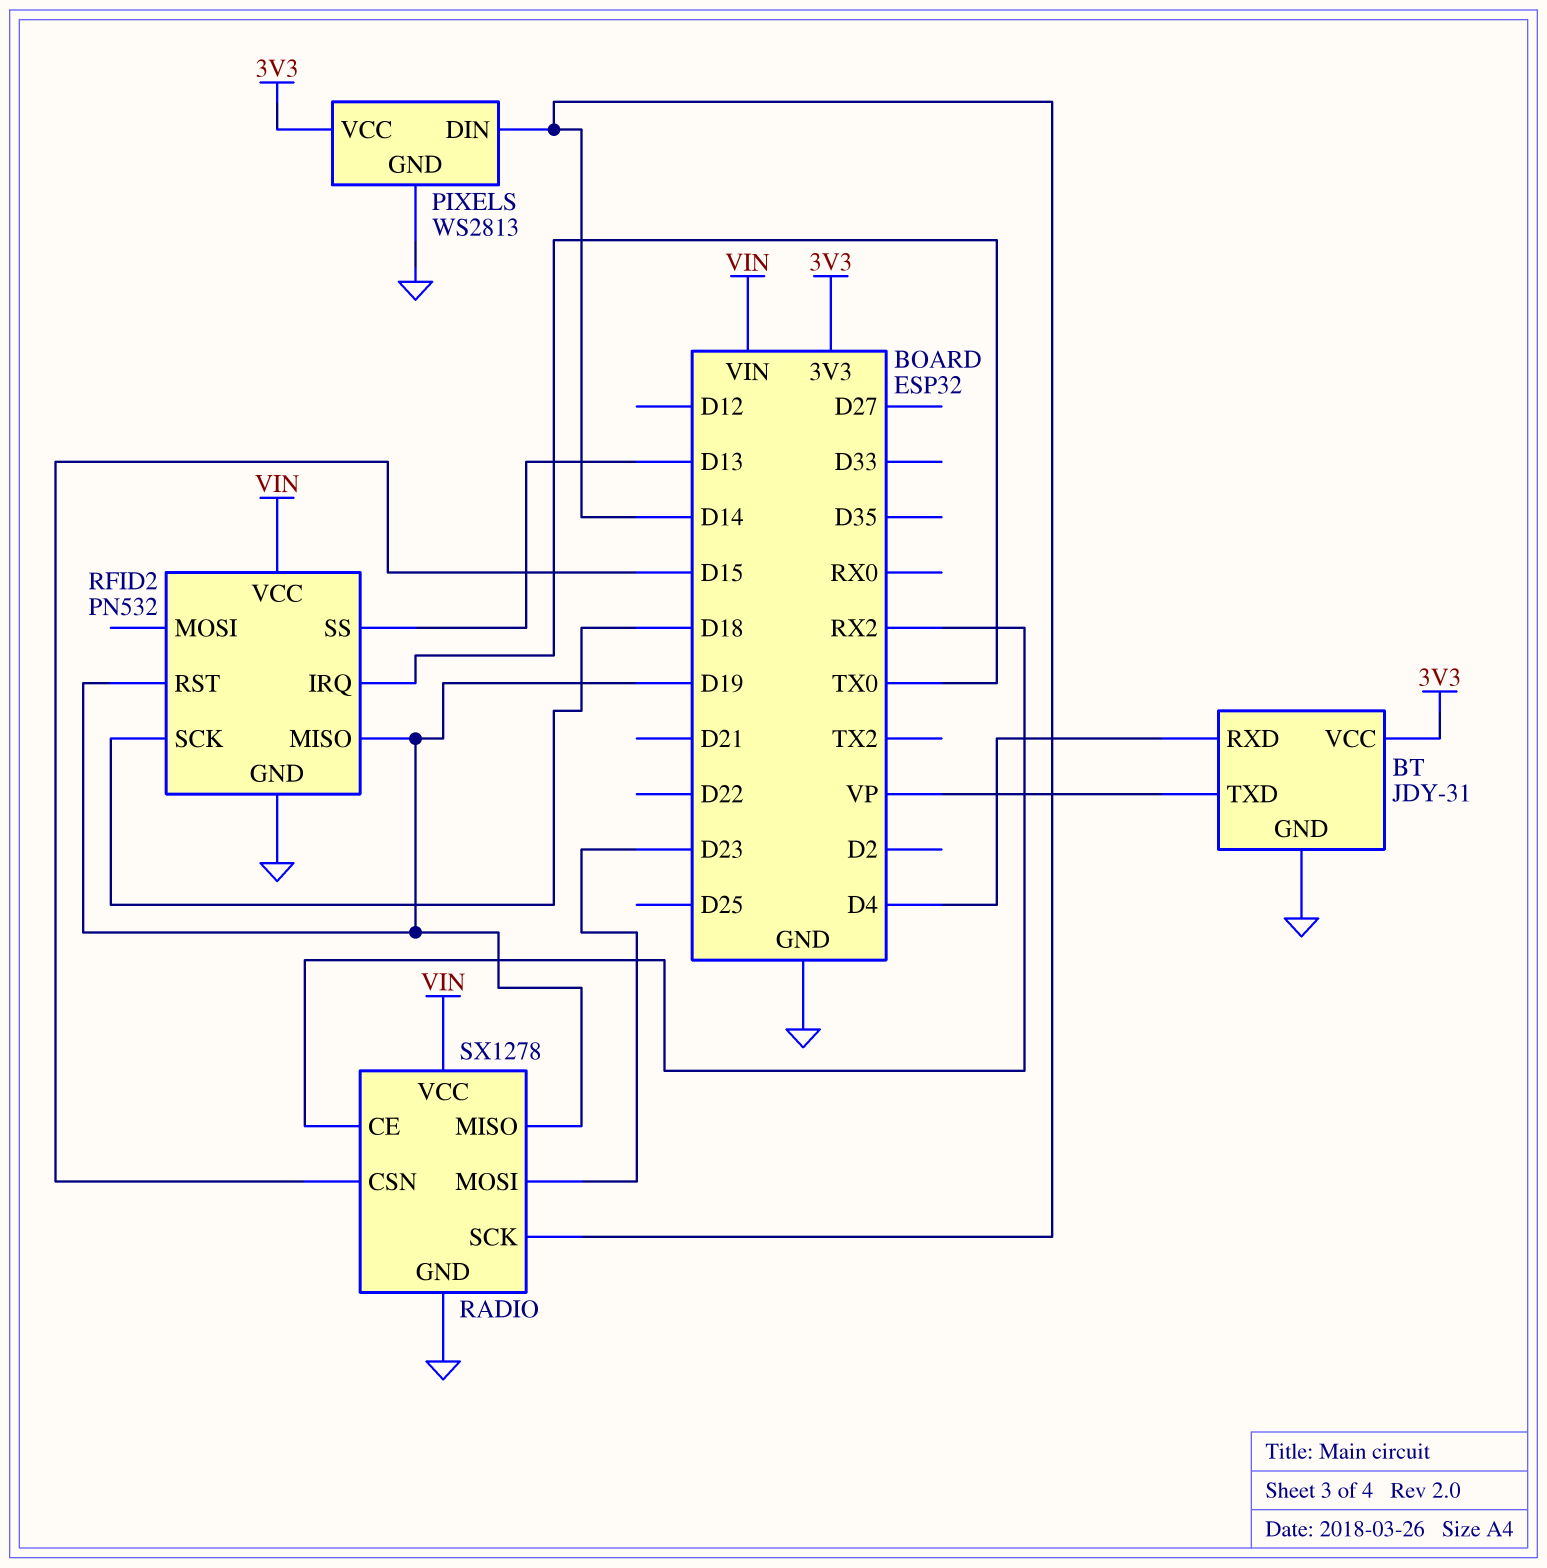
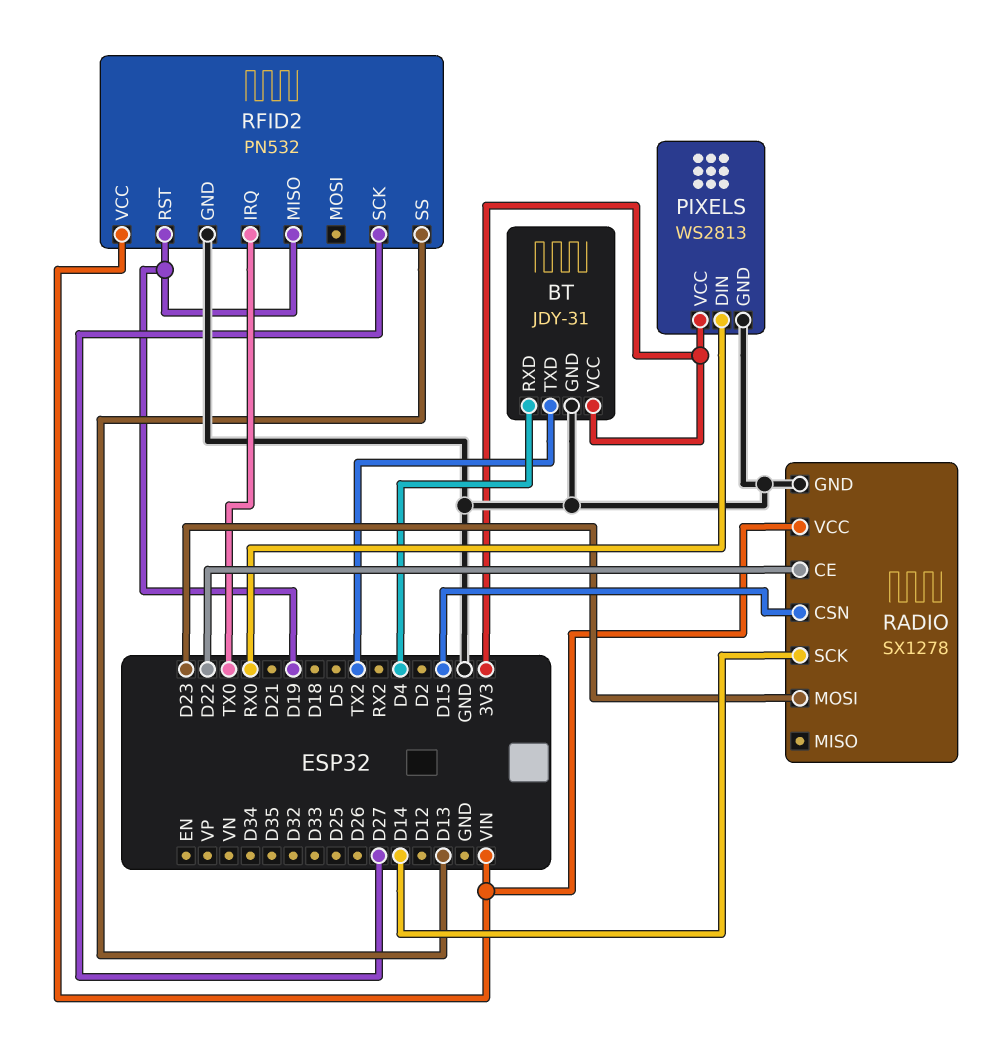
BT pin TXD: VP -> TX2
PIXELS pin DIN: D14 -> RX0
RADIO pin CE: RX2 -> D22
RADIO pin MISO: D19 -> none
RFID2 pin SCK: D18 -> D27

